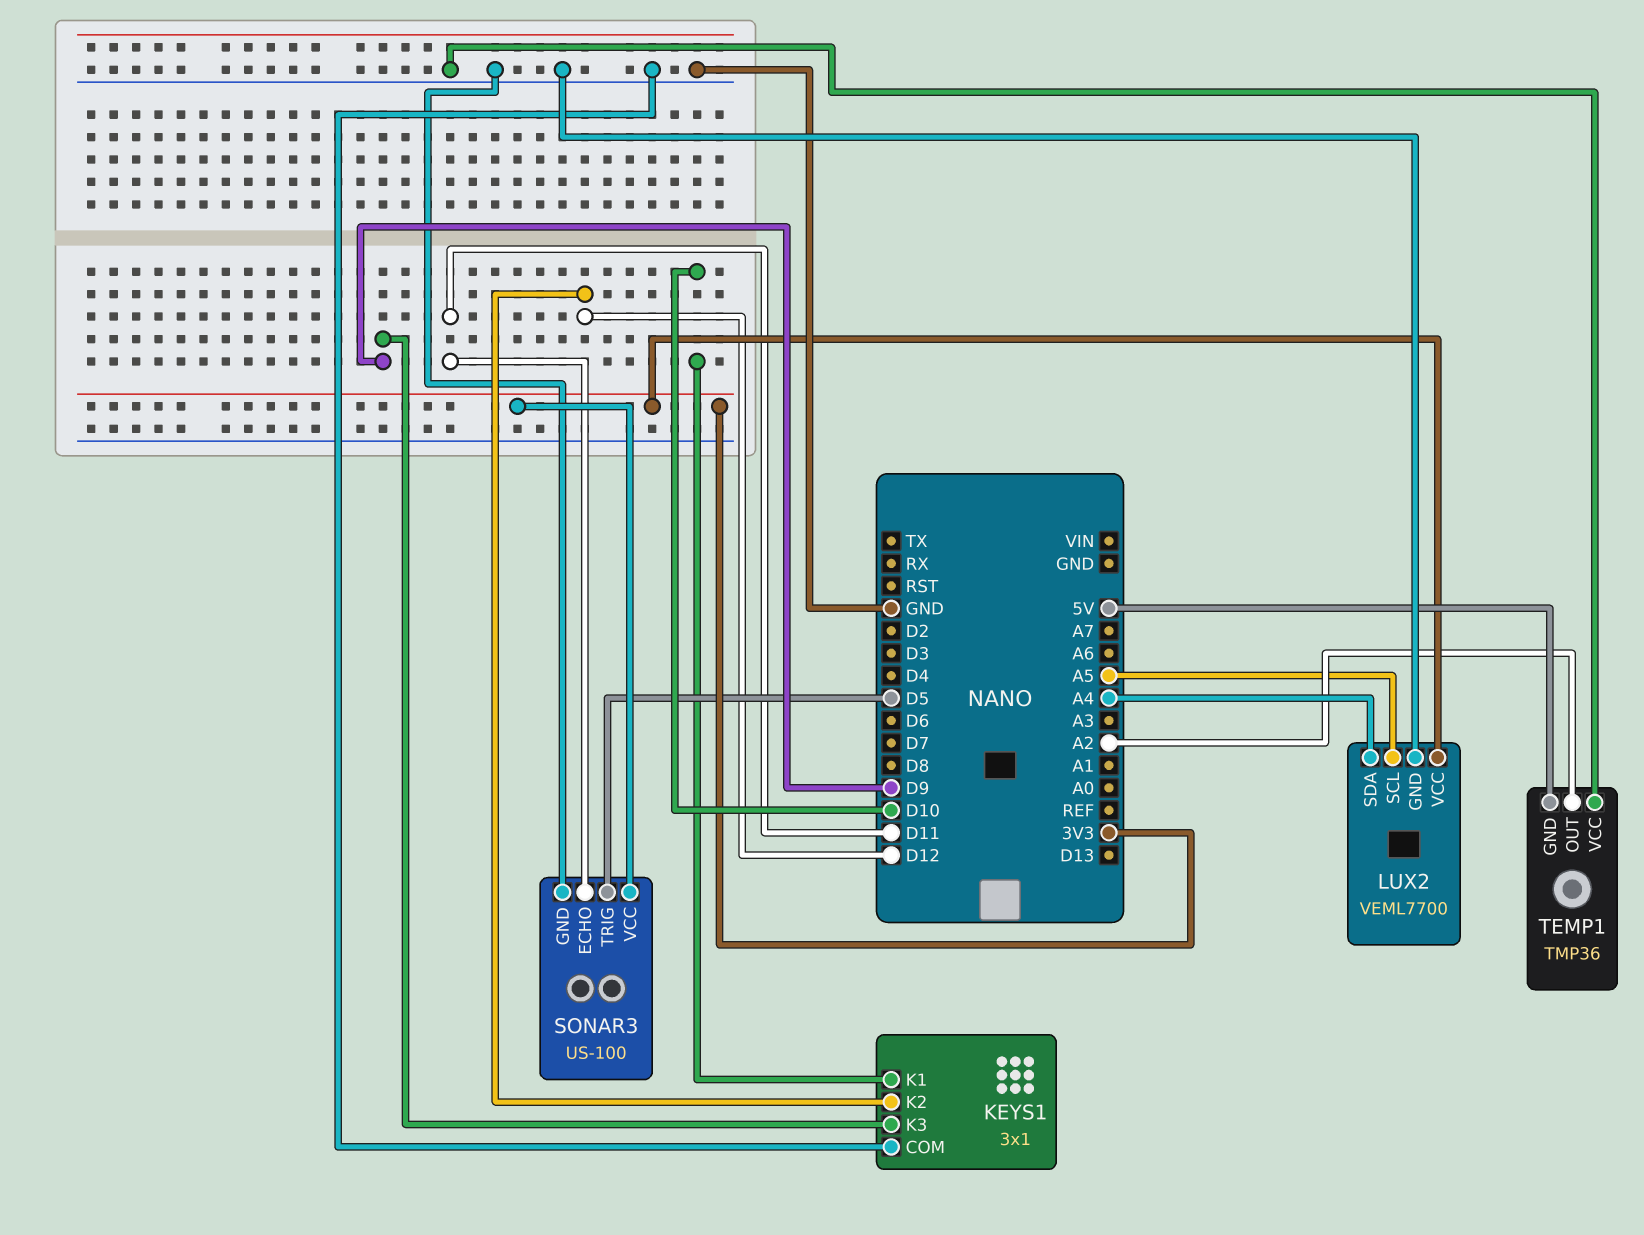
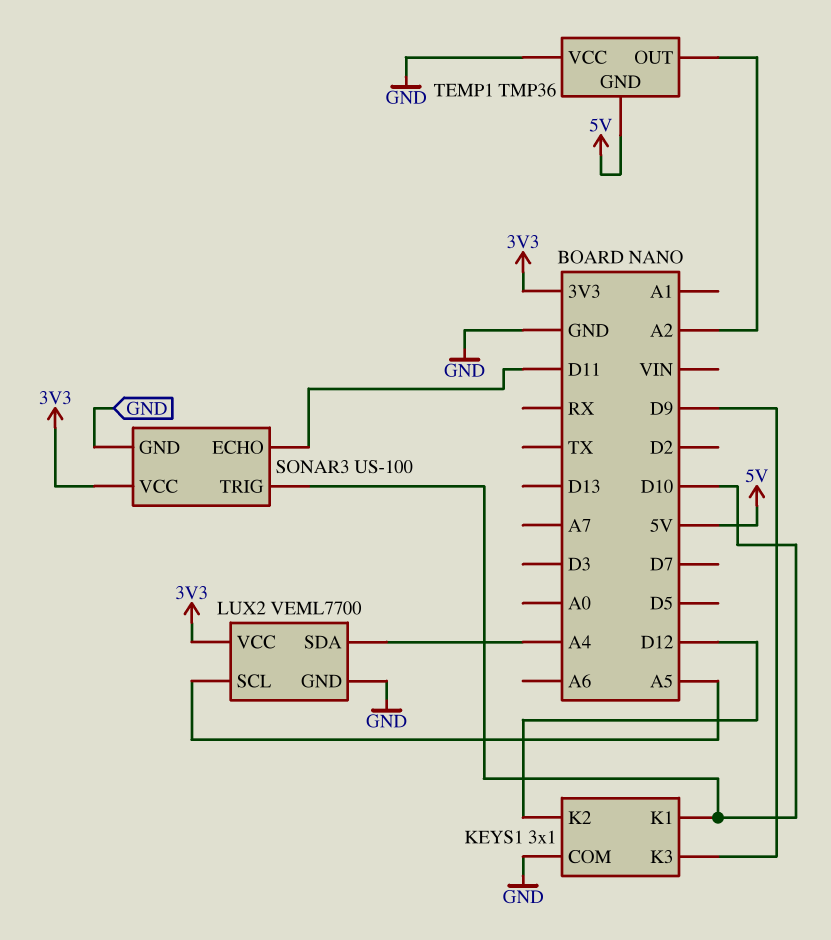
SONAR3 pin TRIG: D5 -> D10

